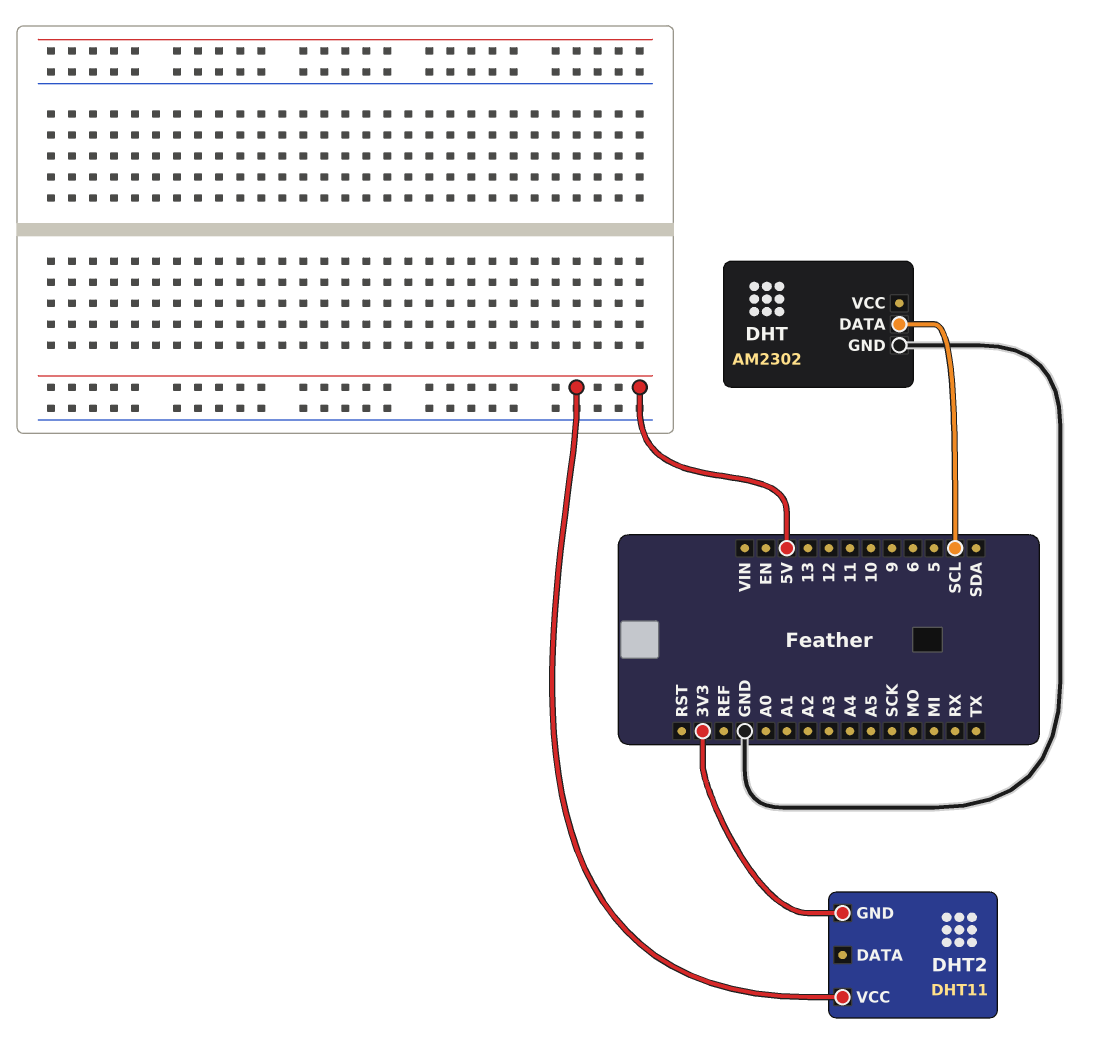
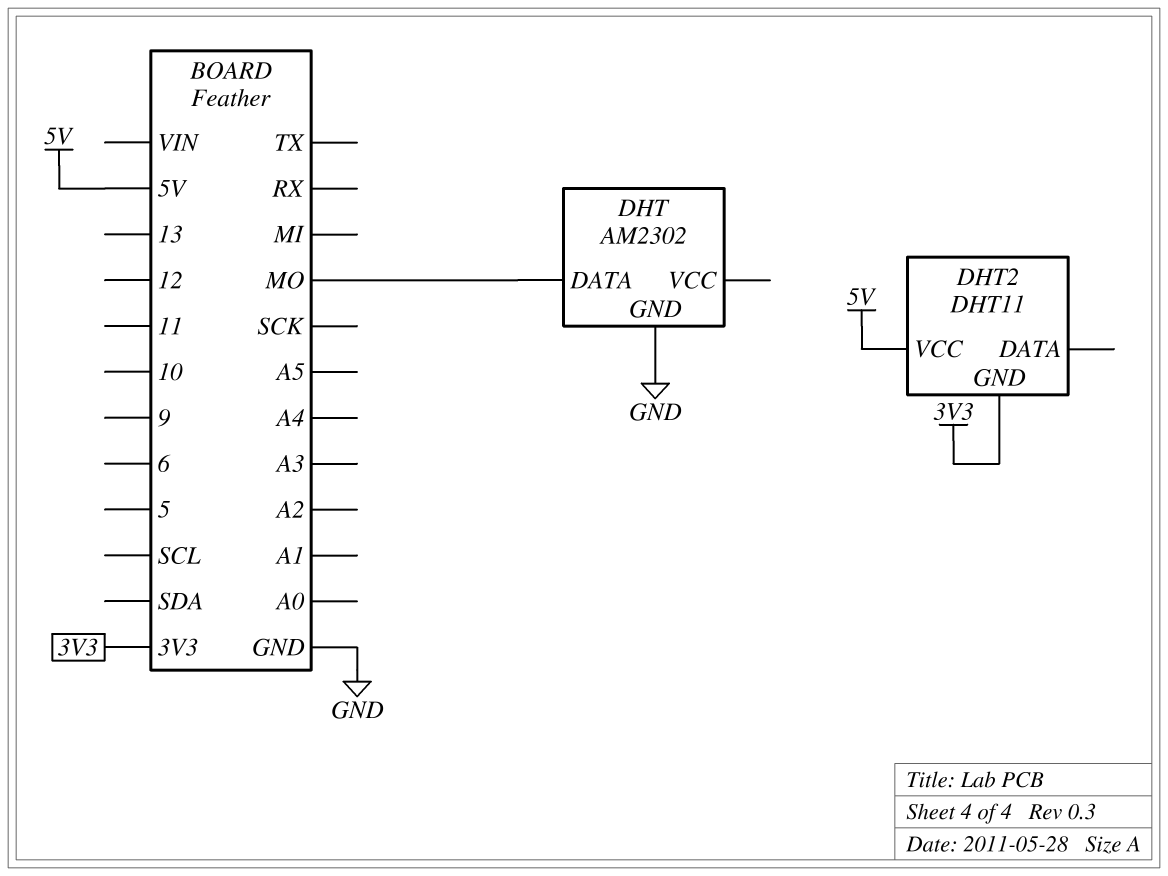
DHT pin DATA: SCL -> MO

